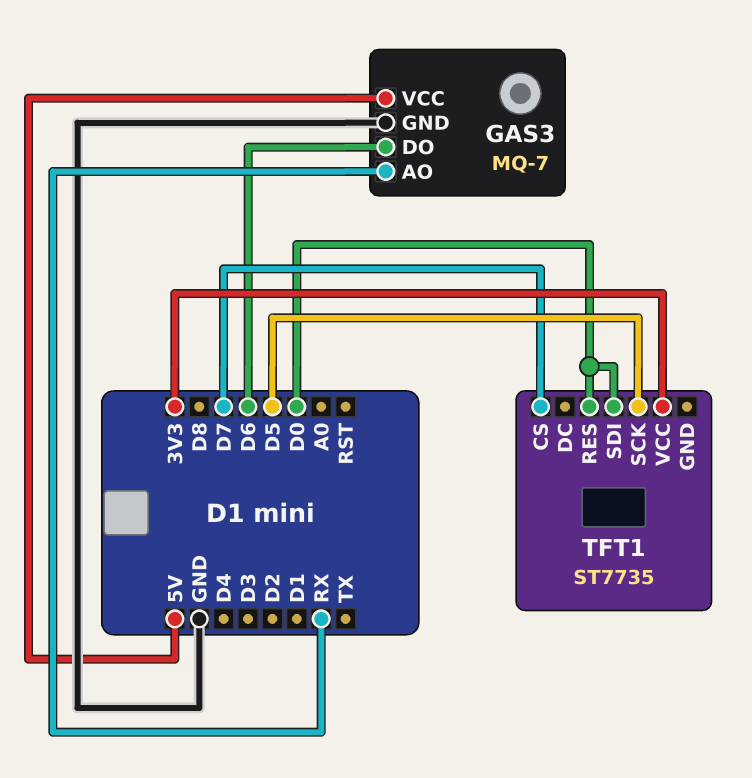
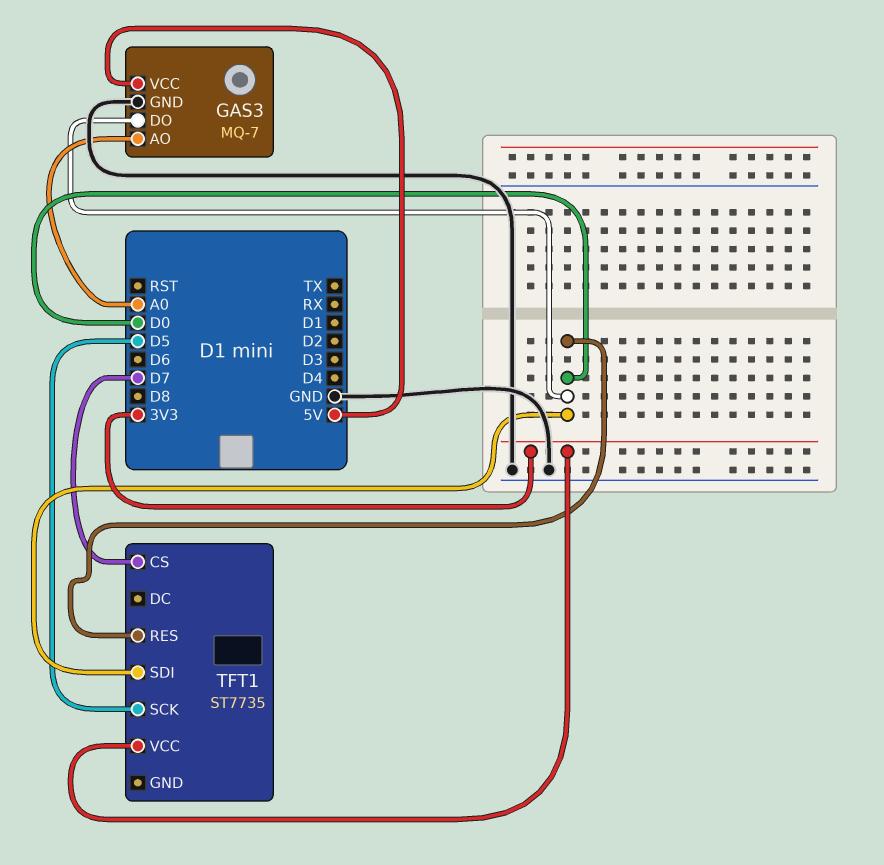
GAS3 pin AO: RX -> A0
GAS3 pin DO: D6 -> D0

